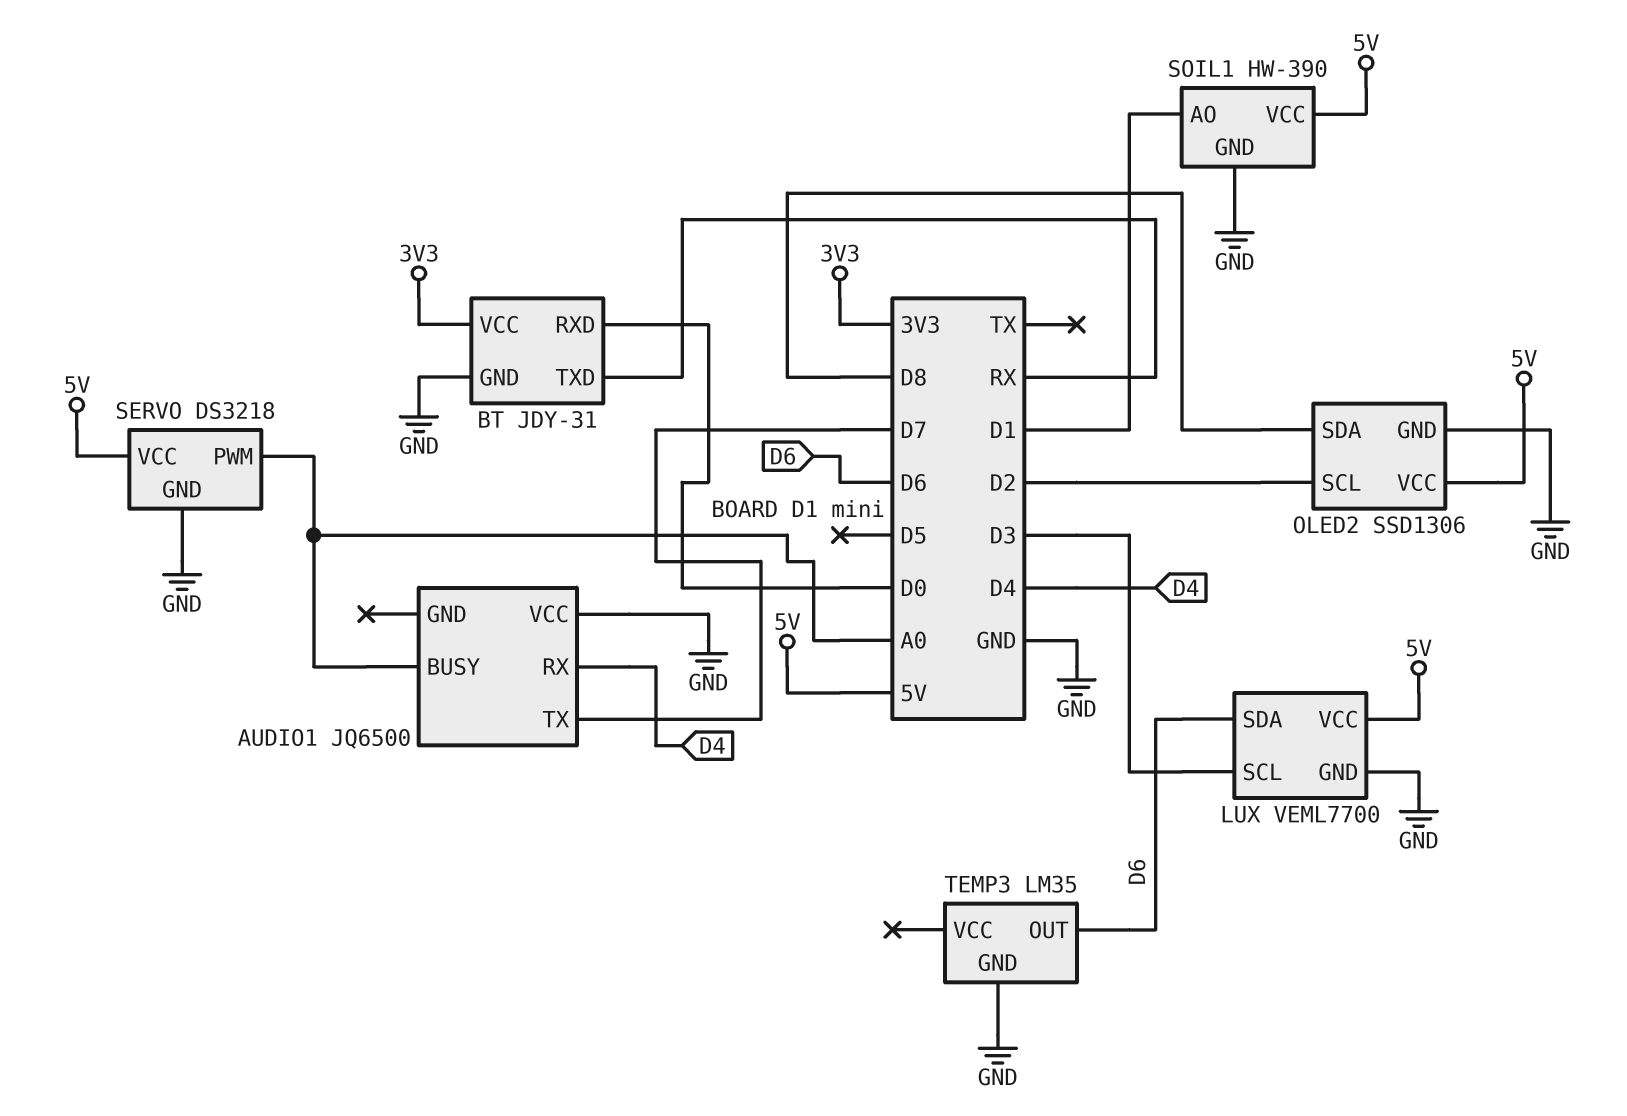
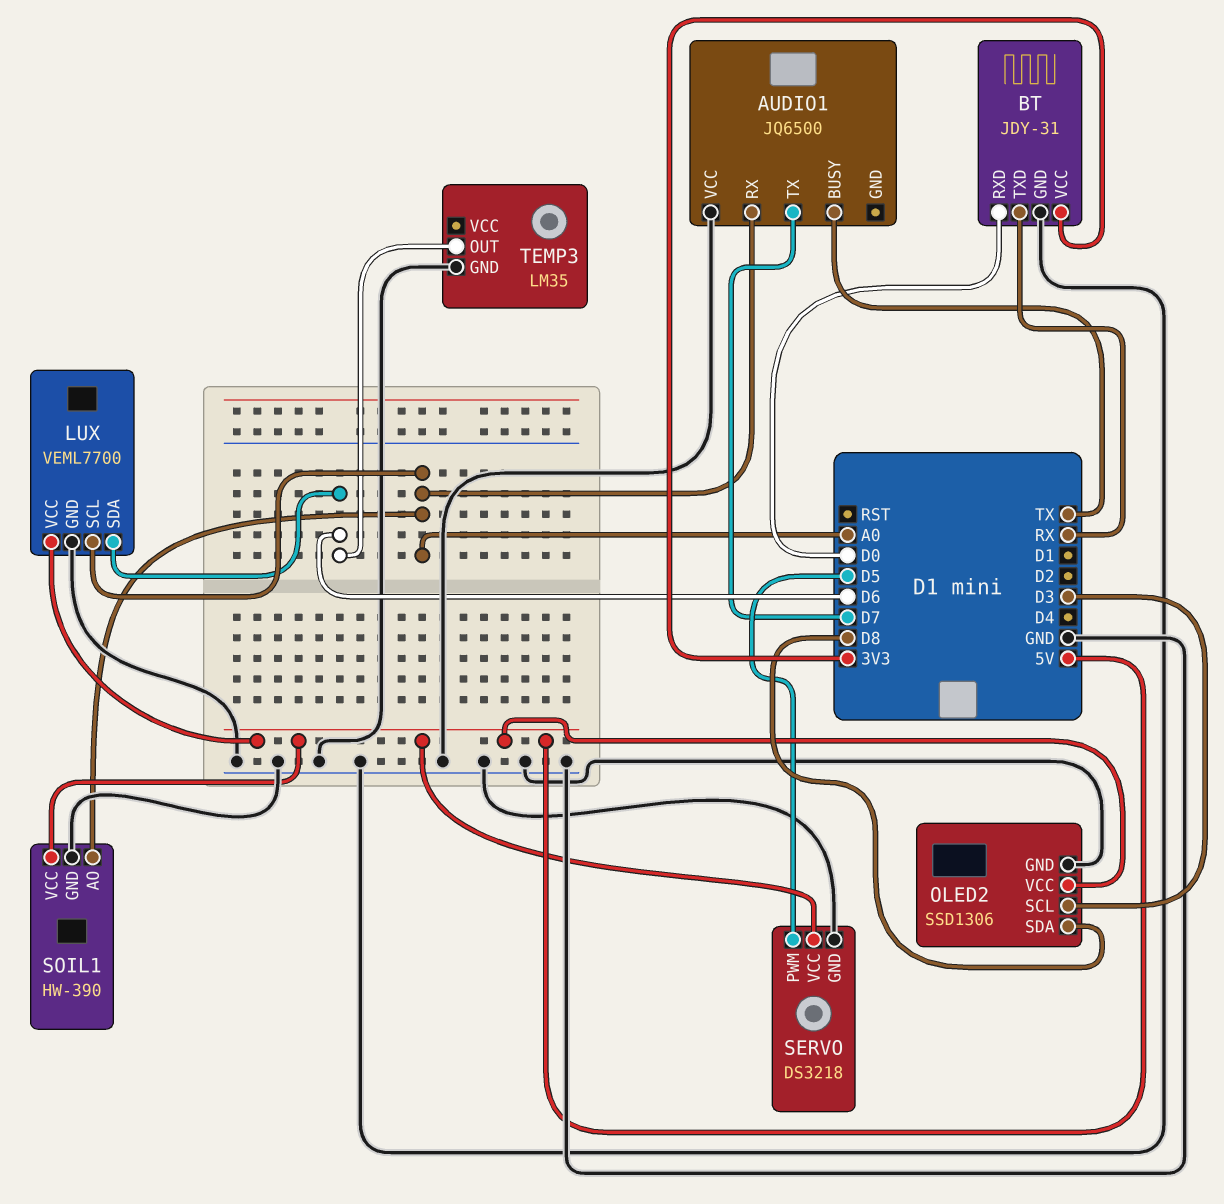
AUDIO1 pin BUSY: A0 -> TX
AUDIO1 pin RX: D4 -> A0
LUX pin SCL: D3 -> A0
OLED2 pin SCL: D2 -> D3
SERVO pin PWM: A0 -> D5
SOIL1 pin AO: D1 -> A0

